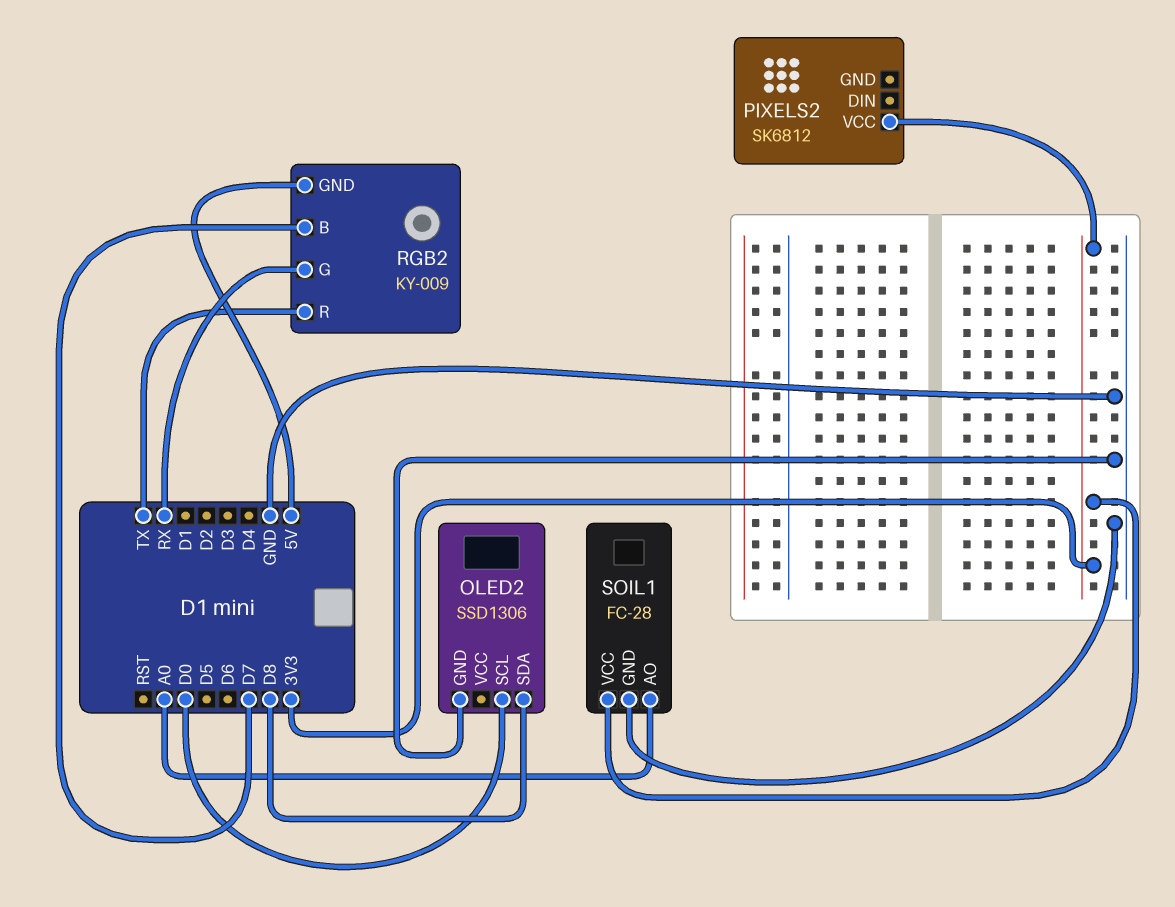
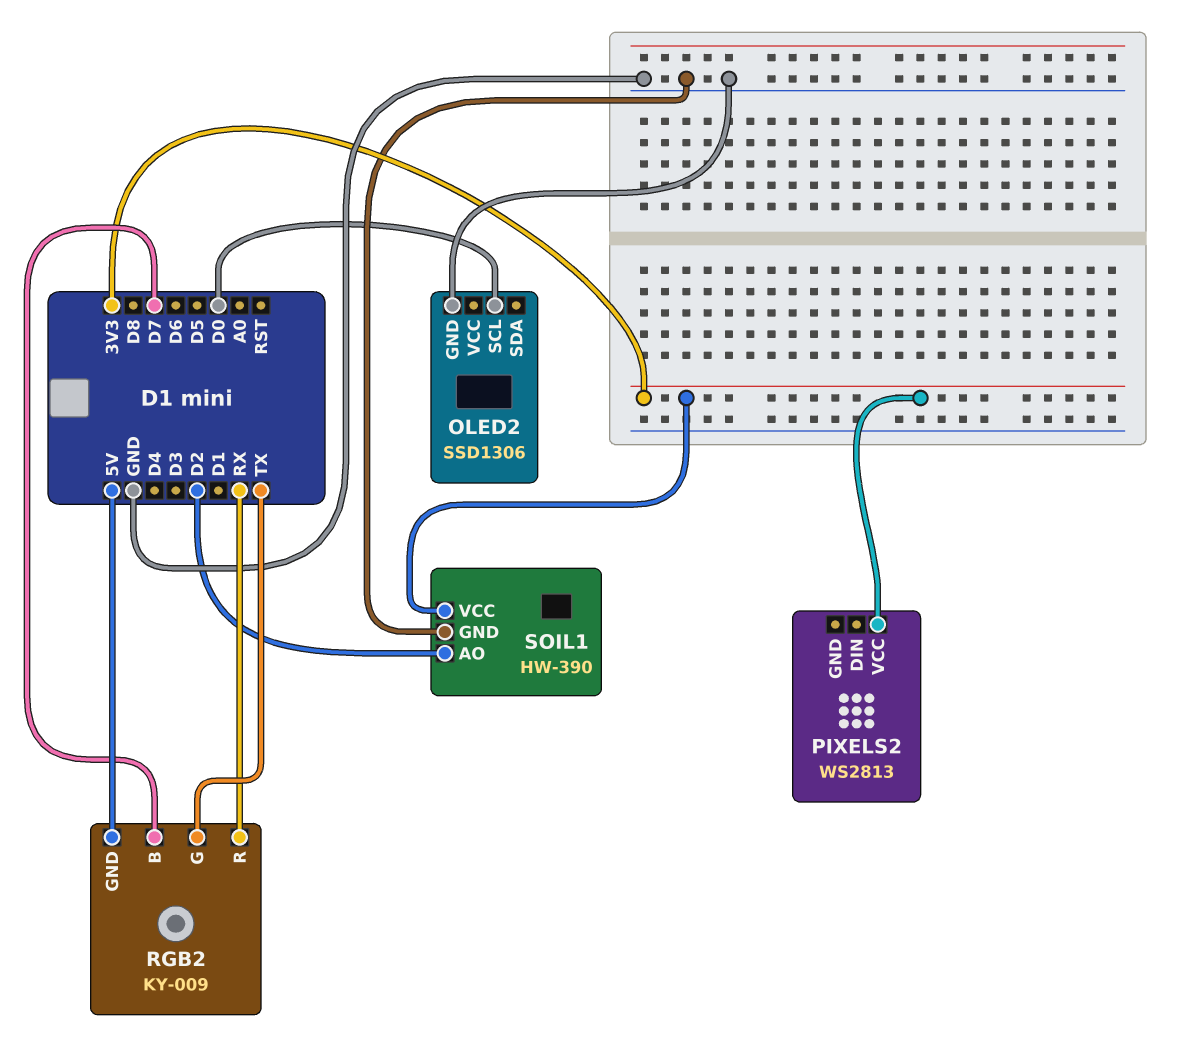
OLED2 pin SDA: D8 -> none
PIXELS2: SK6812 -> WS2813
RGB2 pin G: RX -> TX
RGB2 pin R: TX -> RX
SOIL1: FC-28 -> HW-390
SOIL1 pin AO: A0 -> D2

